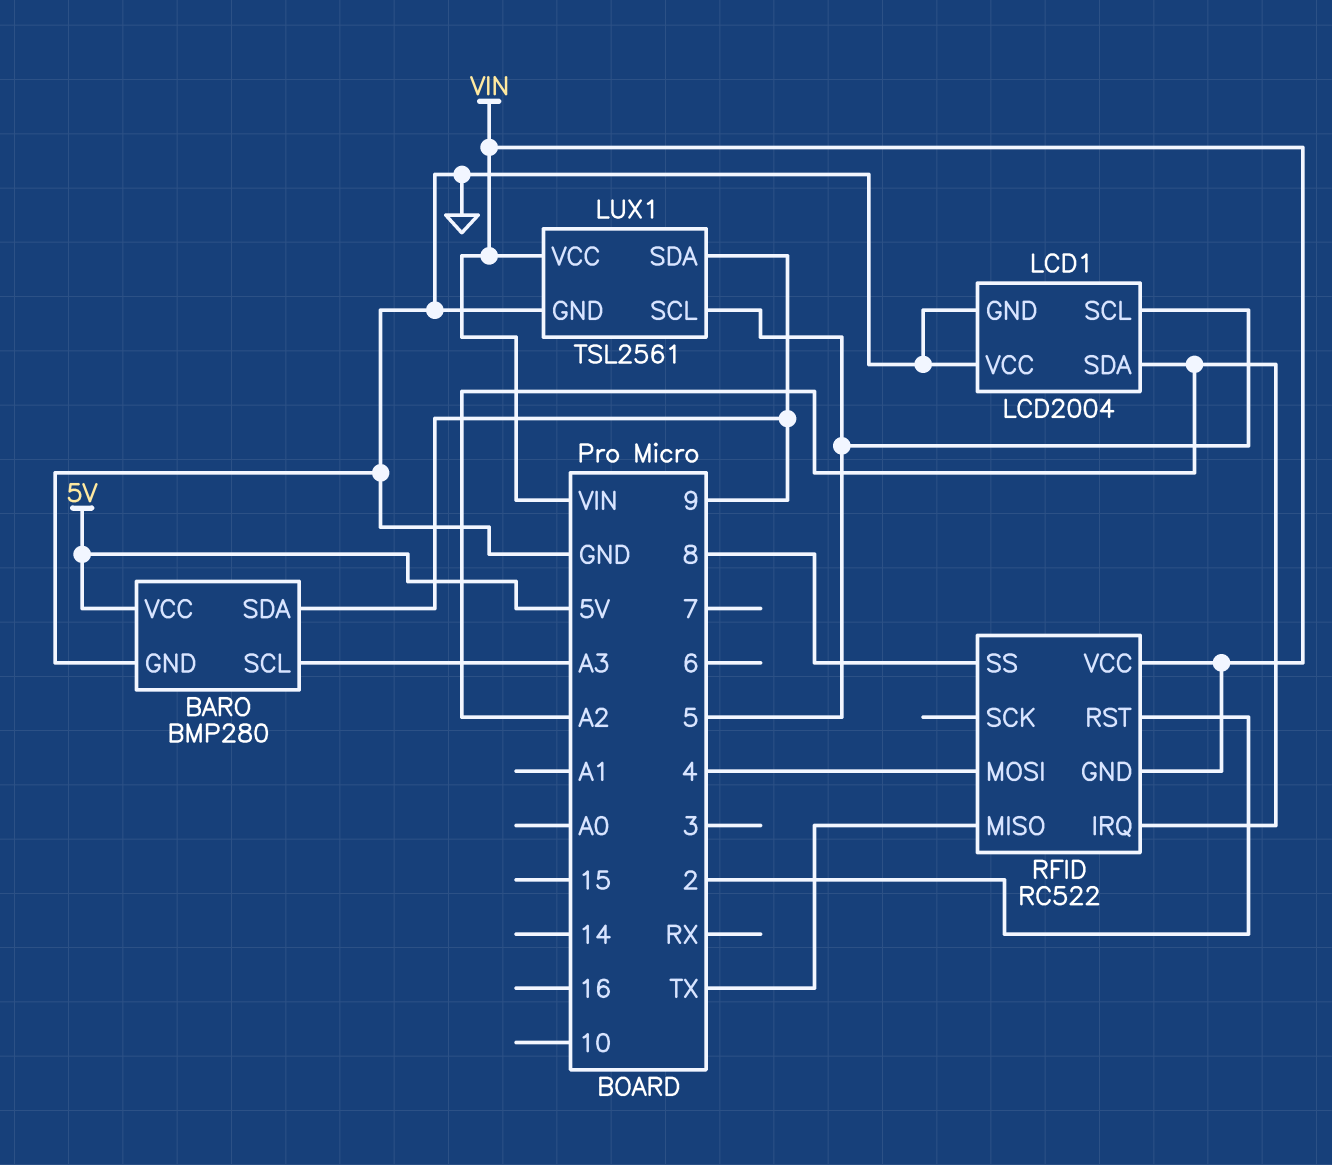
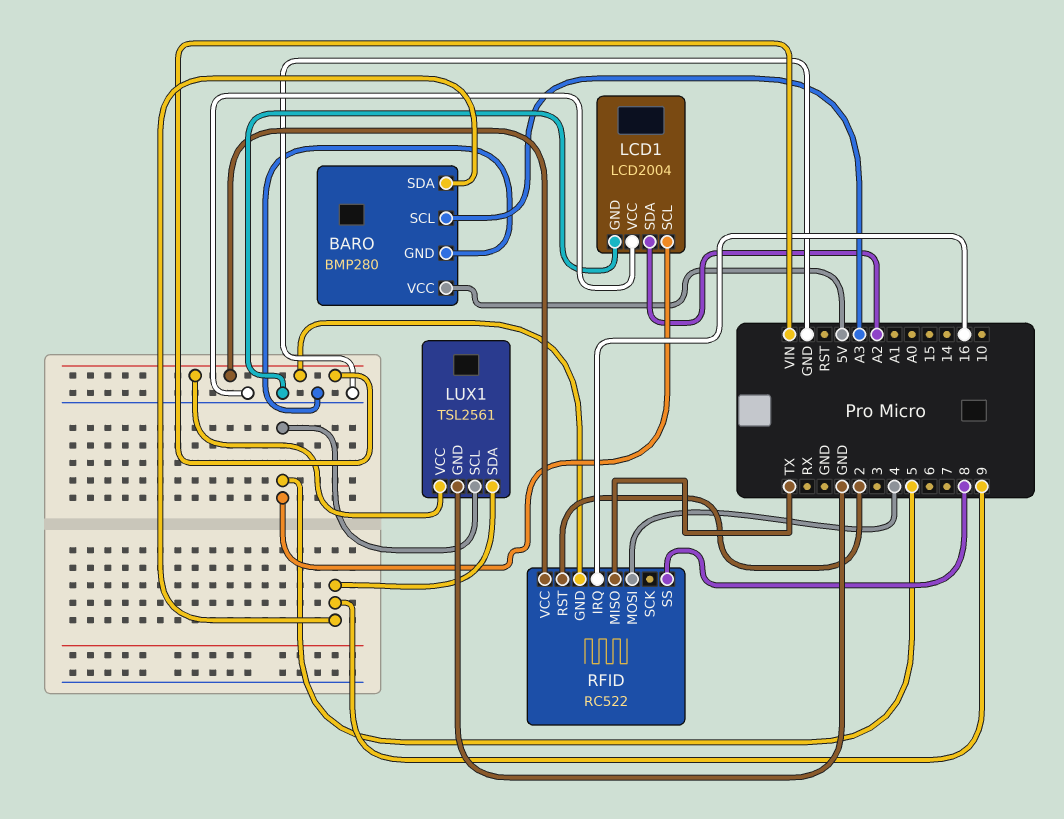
RFID pin IRQ: A2 -> 16

